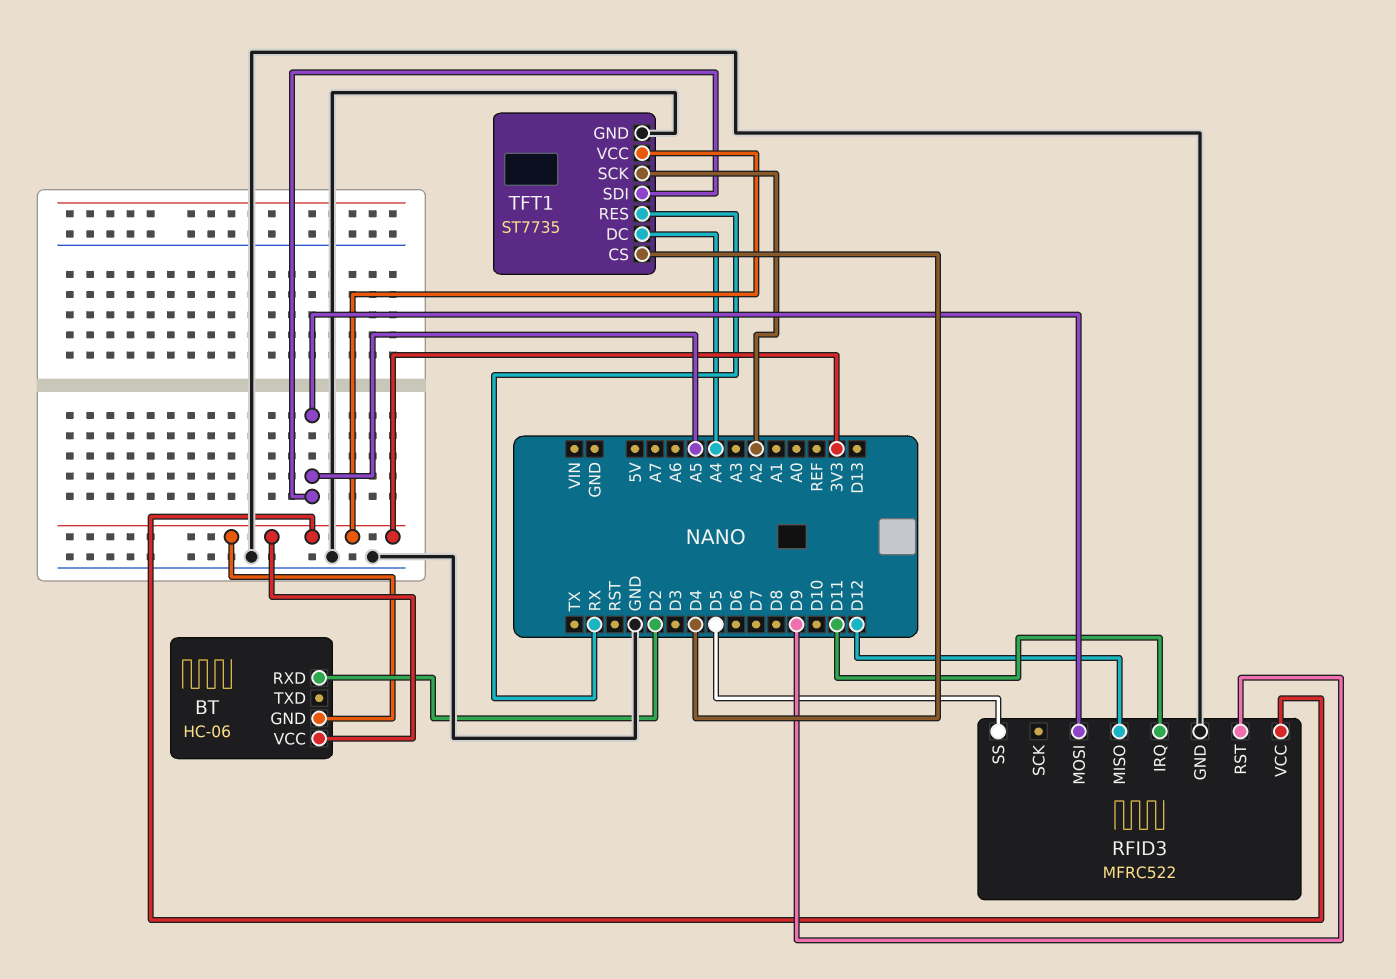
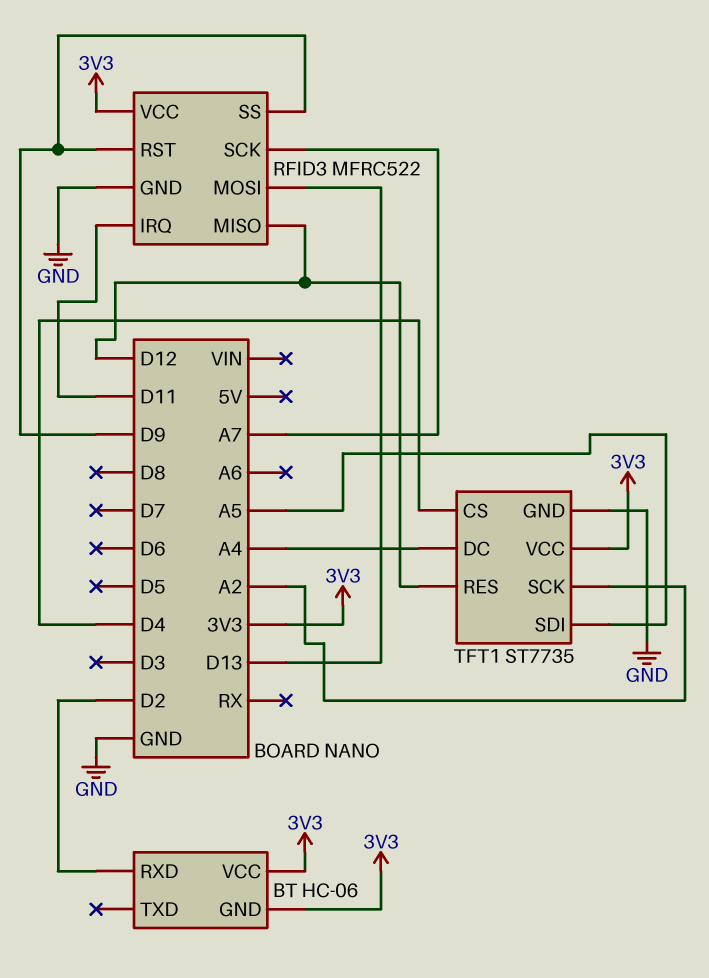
RFID3 pin MOSI: A5 -> D13
RFID3 pin SCK: none -> A7
RFID3 pin SS: D5 -> D9
TFT1 pin RES: RX -> D12

